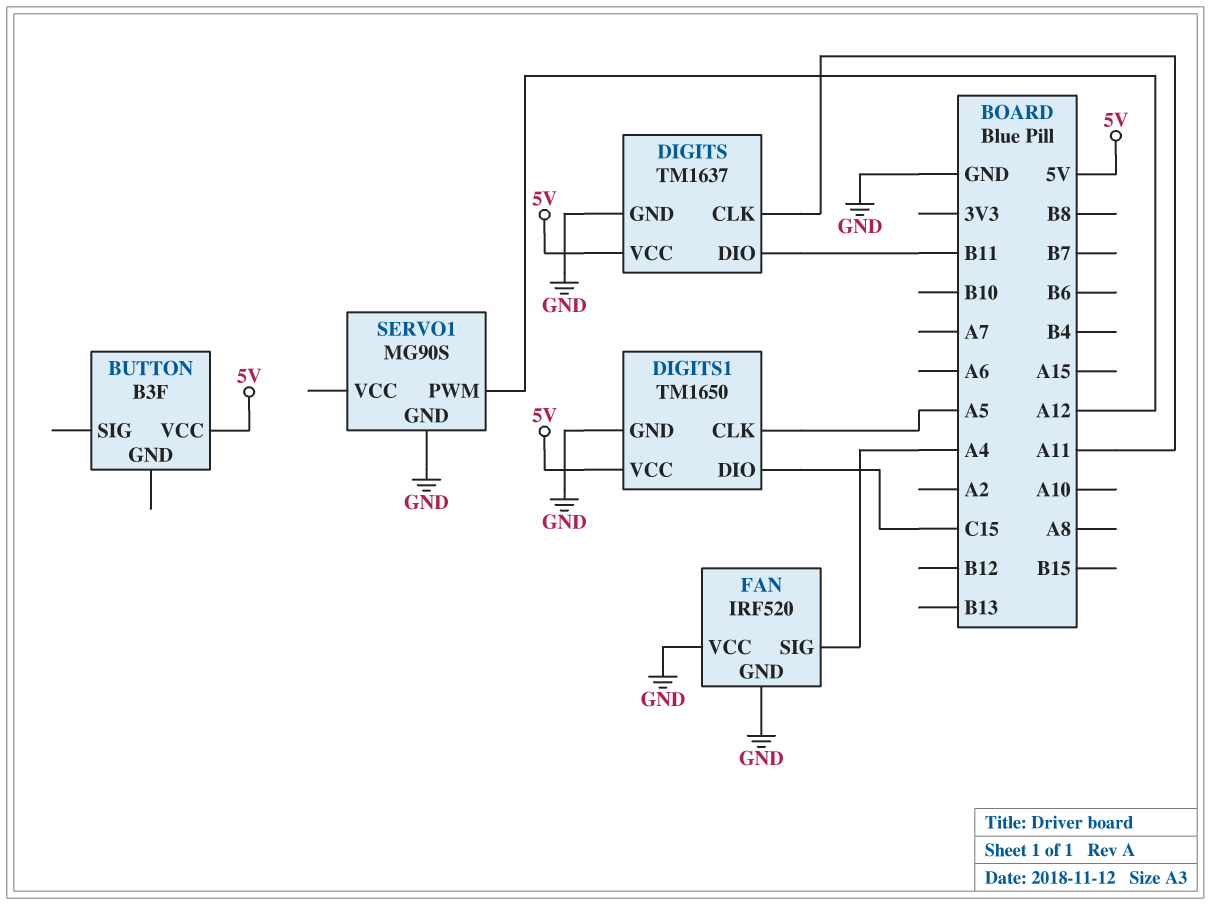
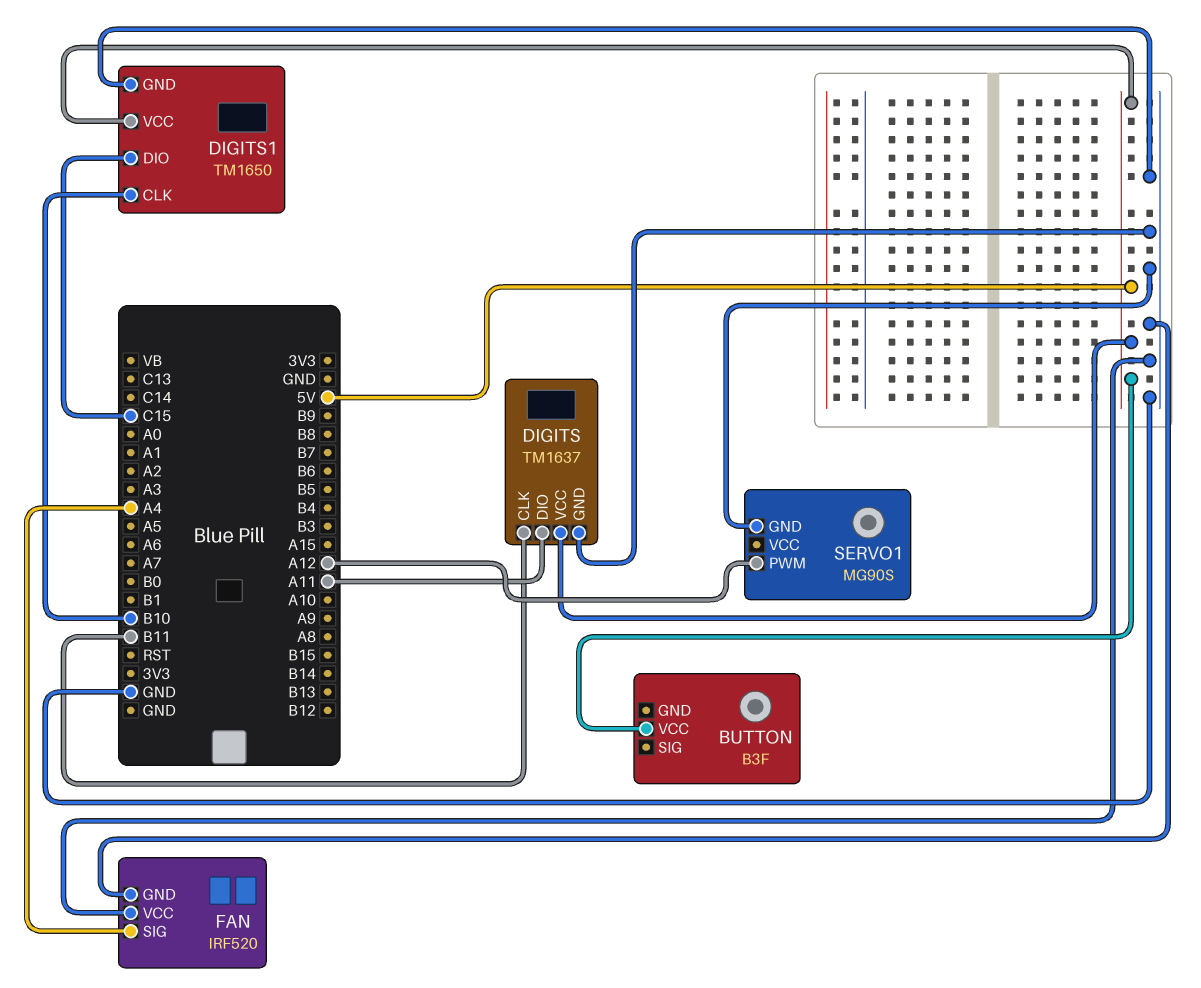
DIGITS pin CLK: A11 -> B11
DIGITS pin DIO: B11 -> A11
DIGITS1 pin CLK: A5 -> B10

